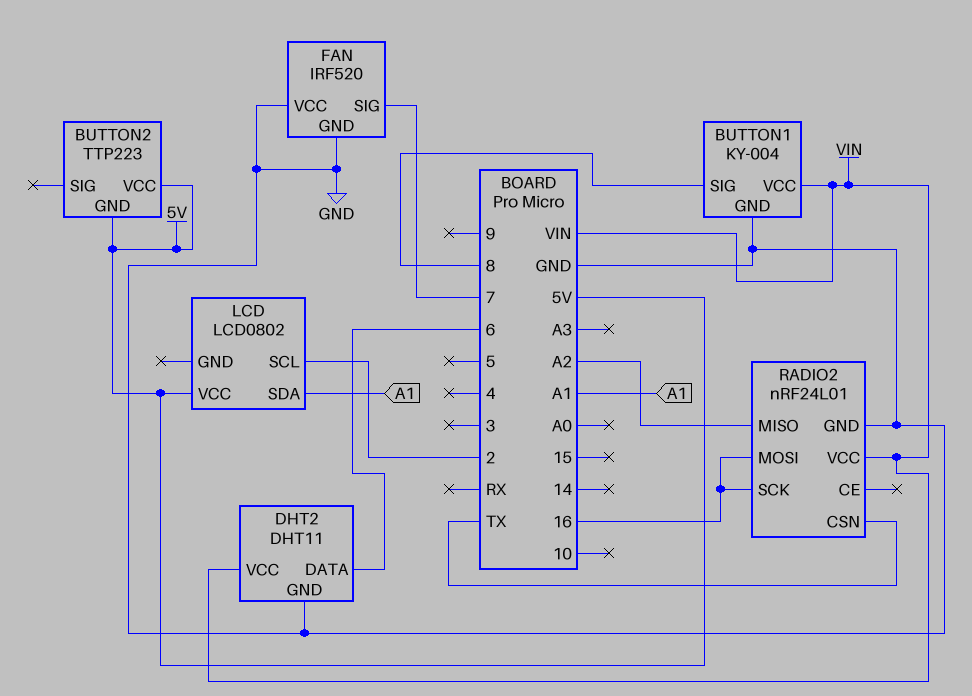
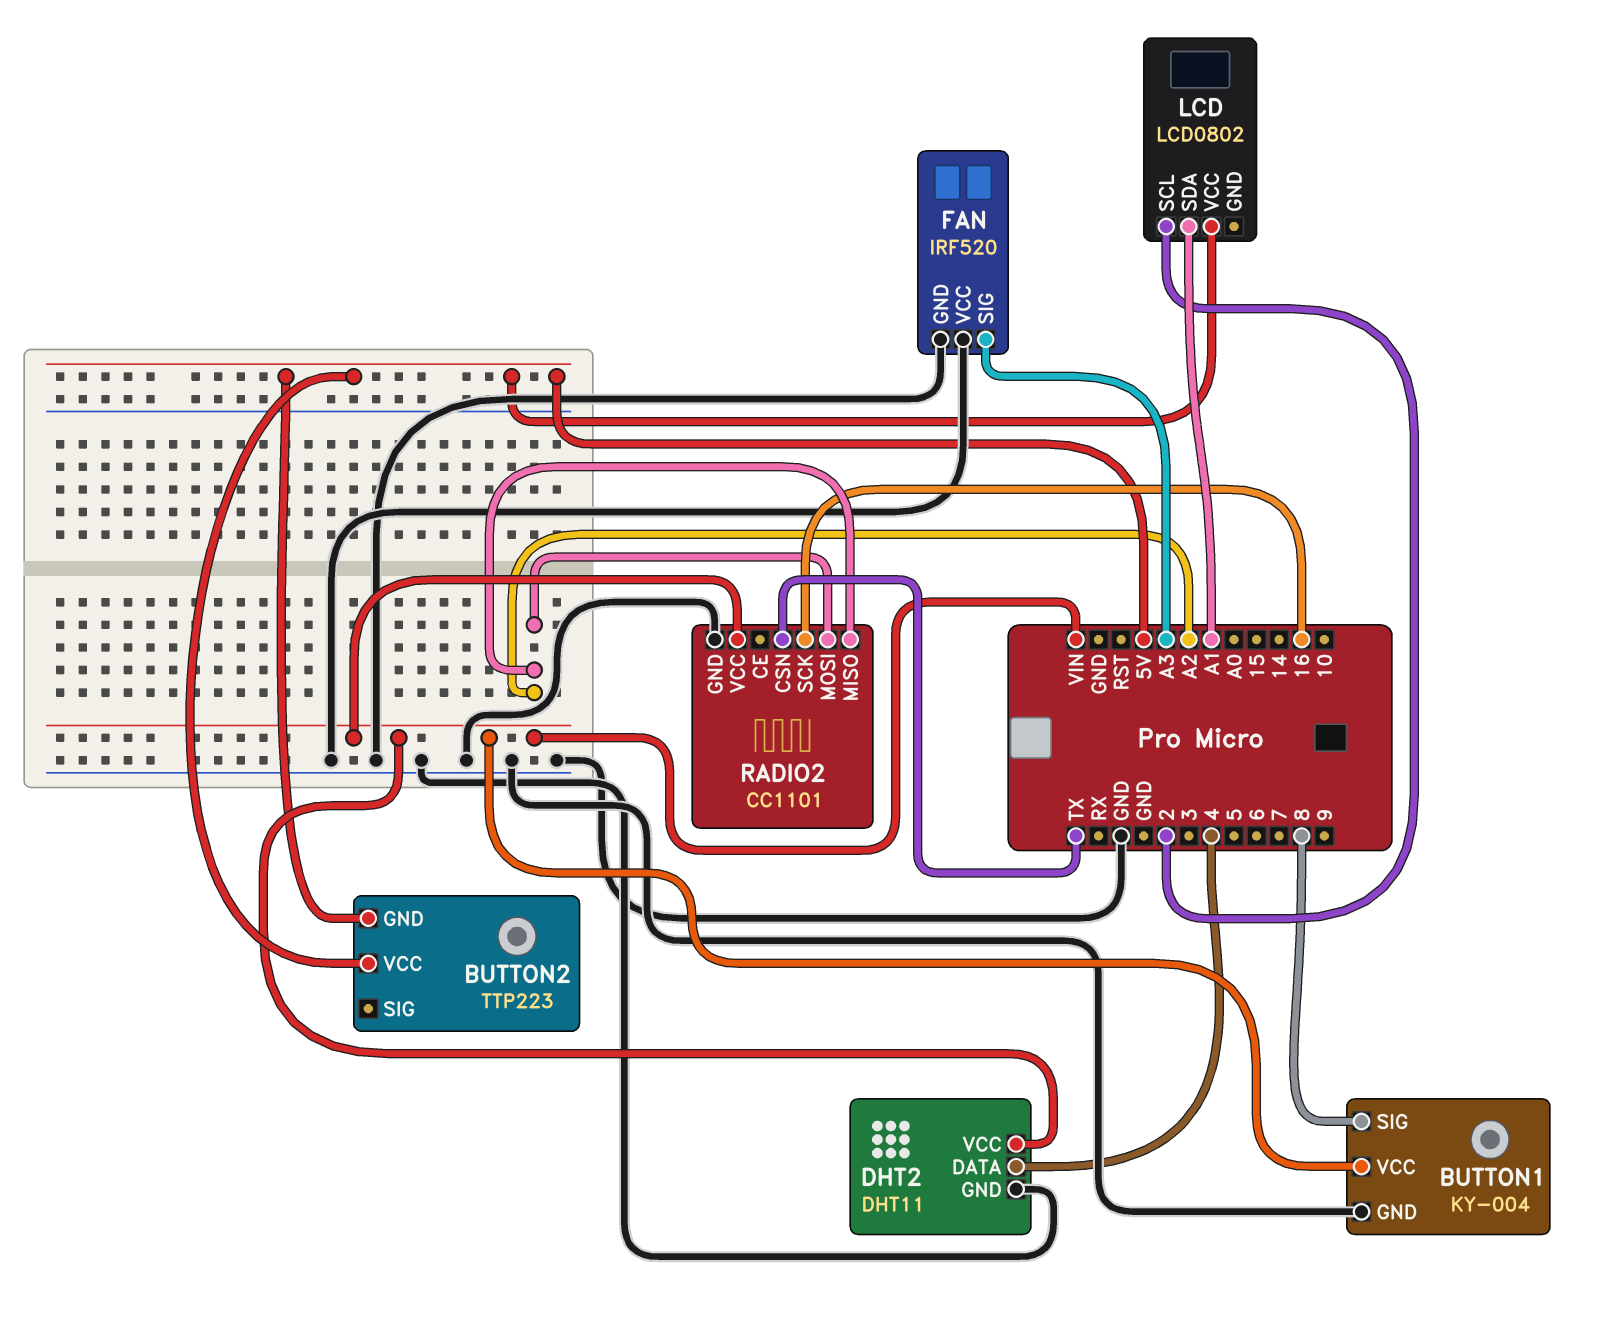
DHT2 pin DATA: 6 -> 4
FAN pin SIG: 7 -> A3
RADIO2: nRF24L01 -> CC1101
RADIO2 pin MOSI: 16 -> A2

